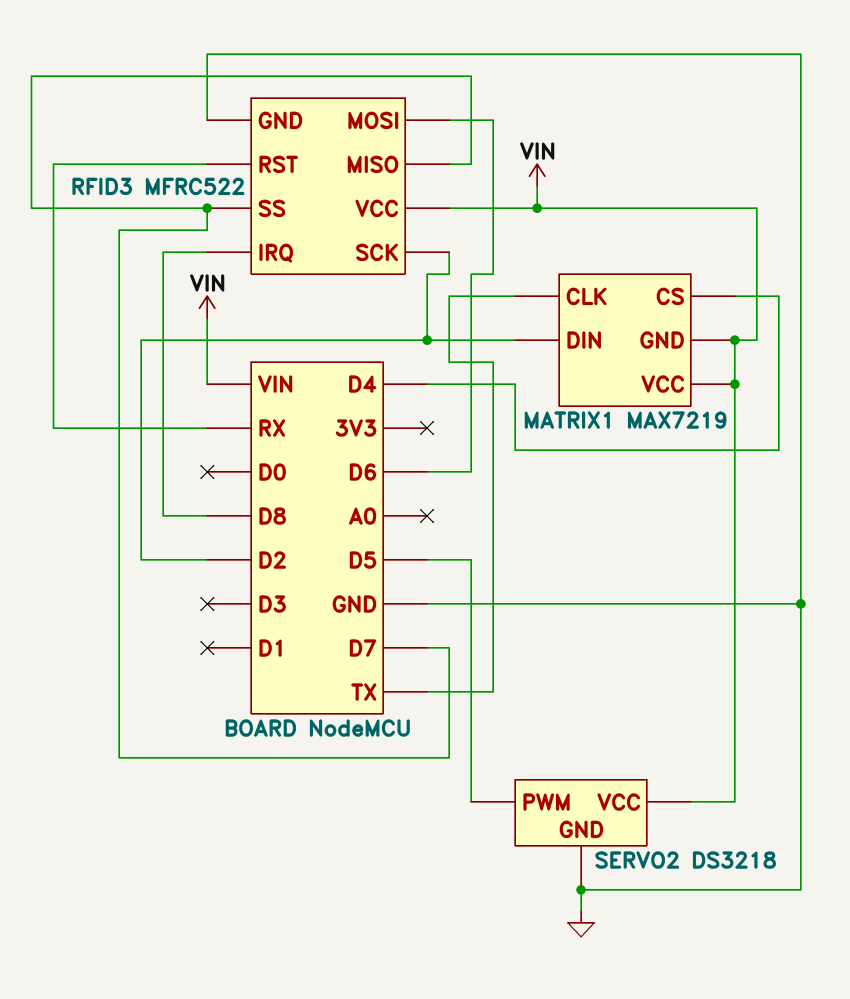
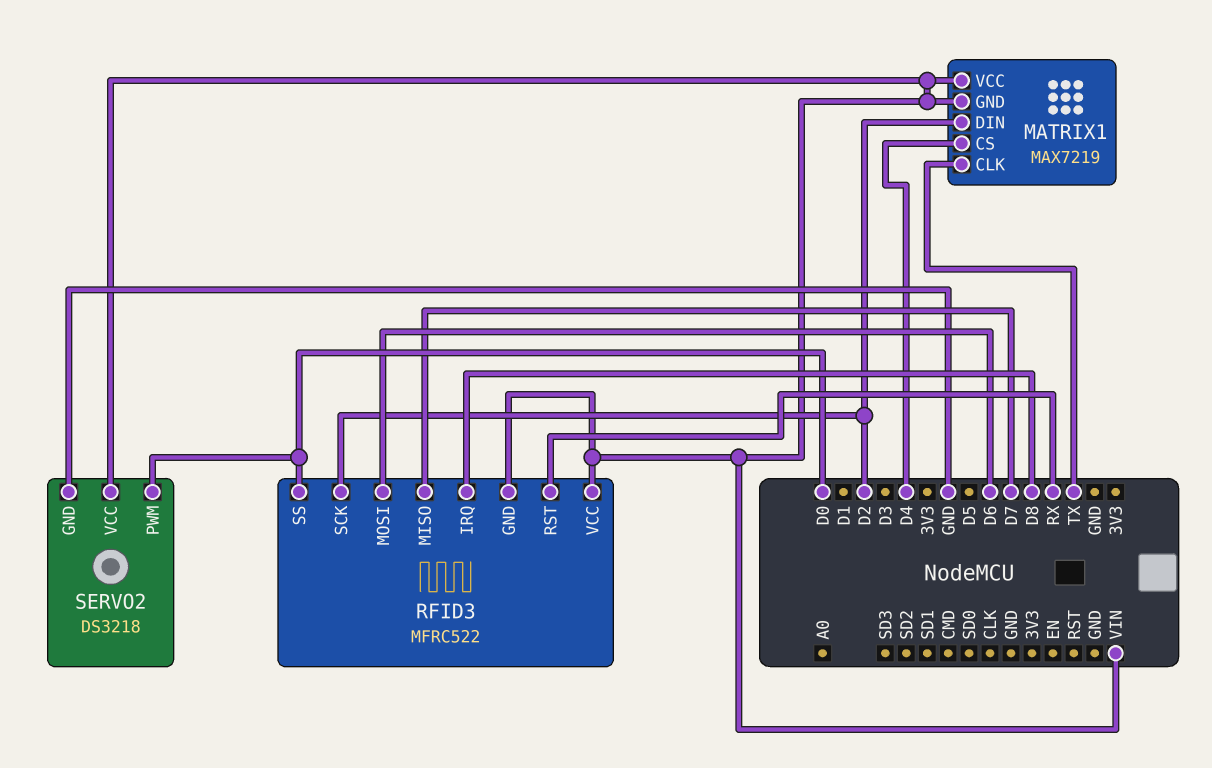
RFID3 pin GND: GND -> VIN
RFID3 pin SS: D7 -> D0
SERVO2 pin PWM: D5 -> D0

